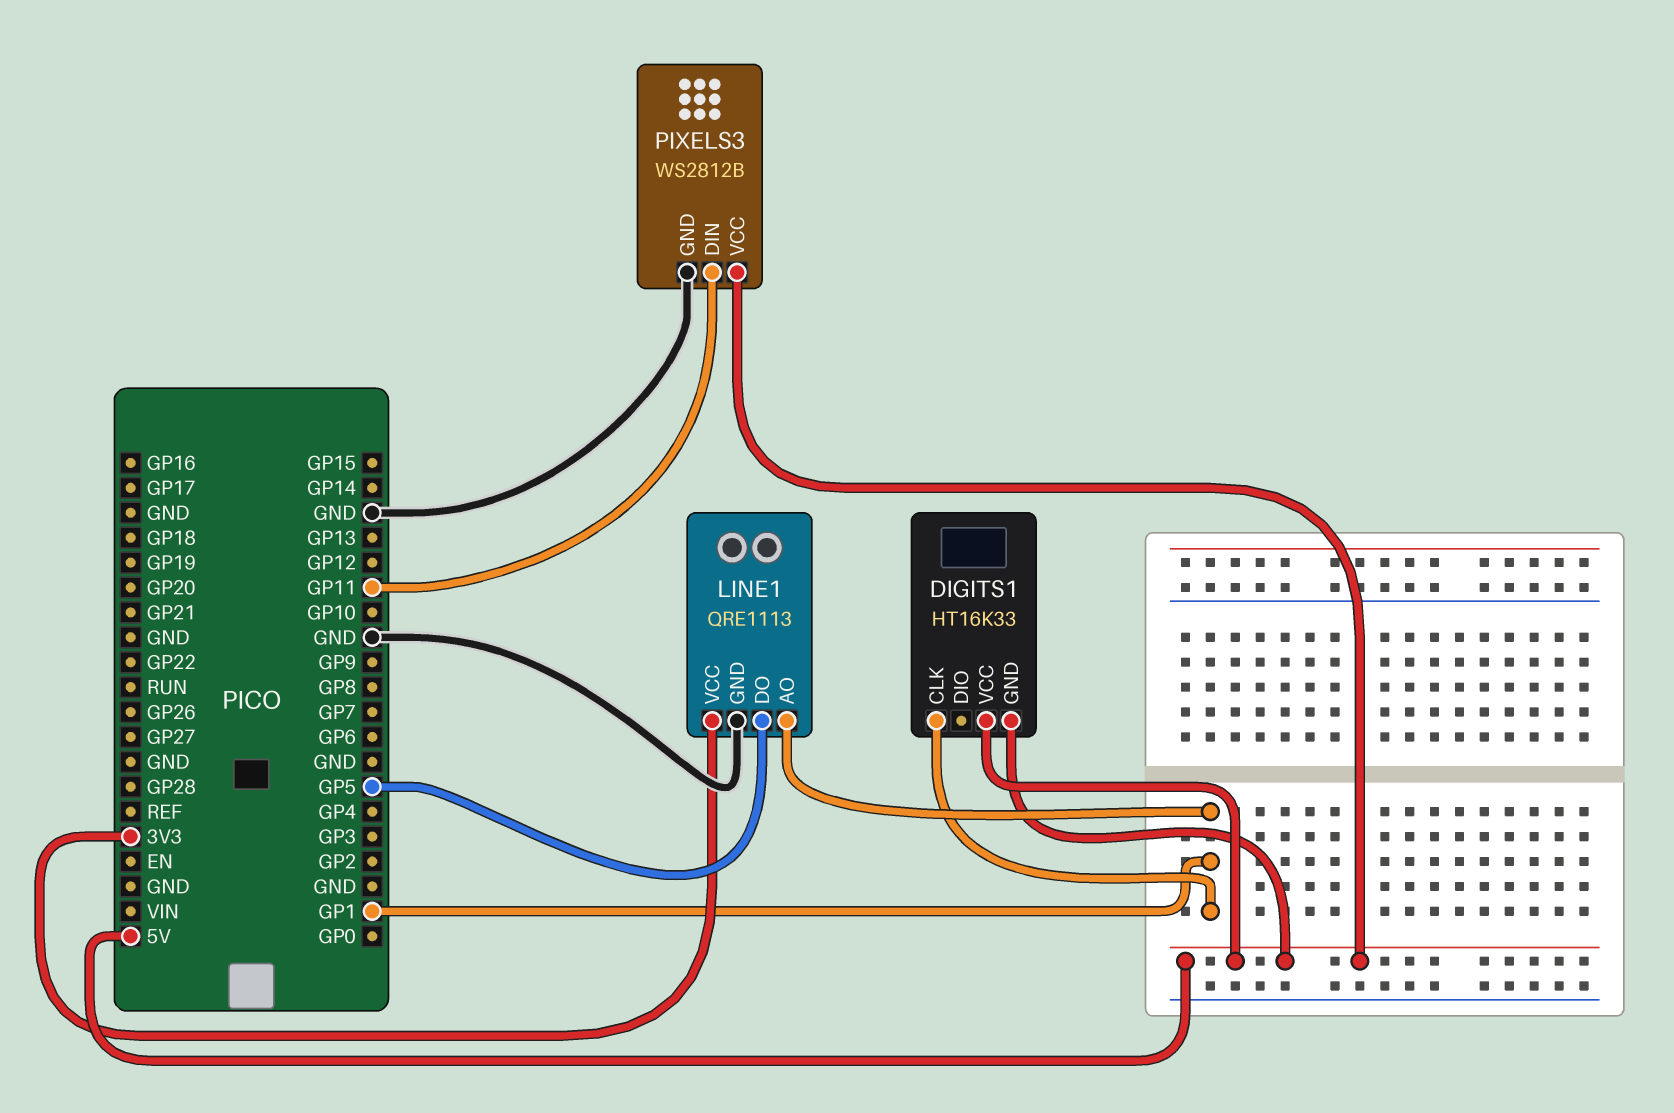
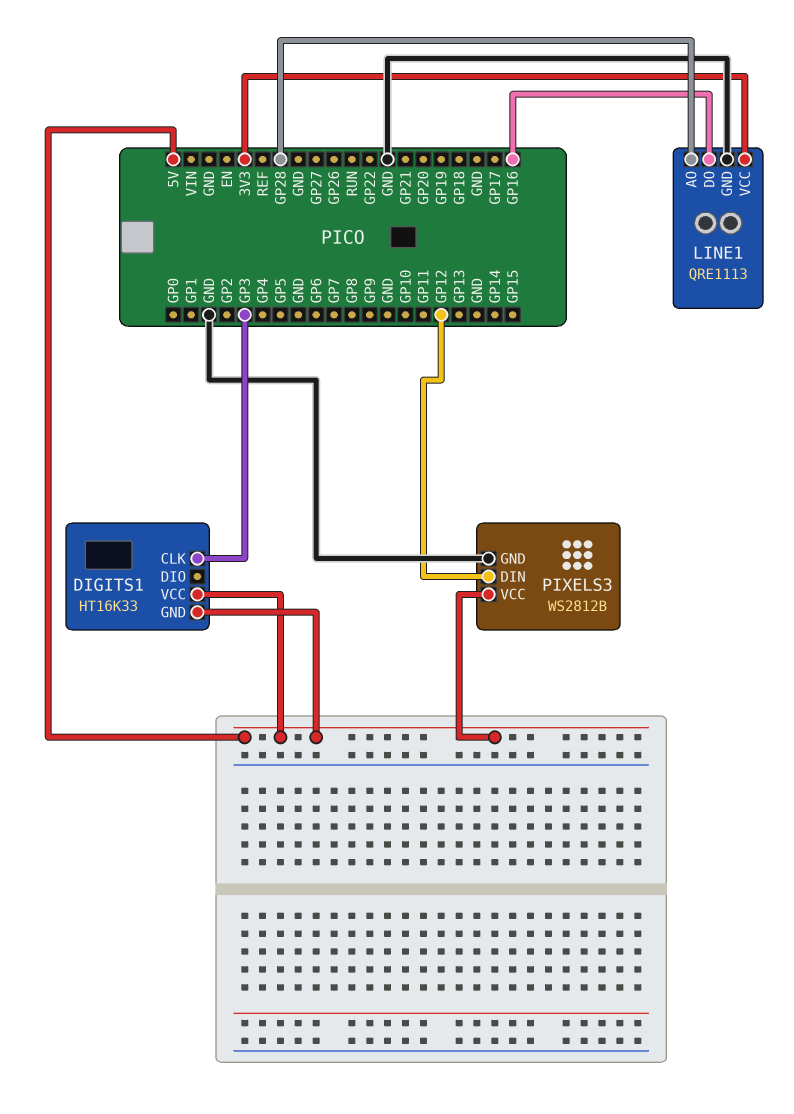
DIGITS1 pin CLK: GP1 -> GP3
LINE1 pin AO: GP1 -> GP28
LINE1 pin DO: GP5 -> GP16
PIXELS3 pin DIN: GP11 -> GP12

